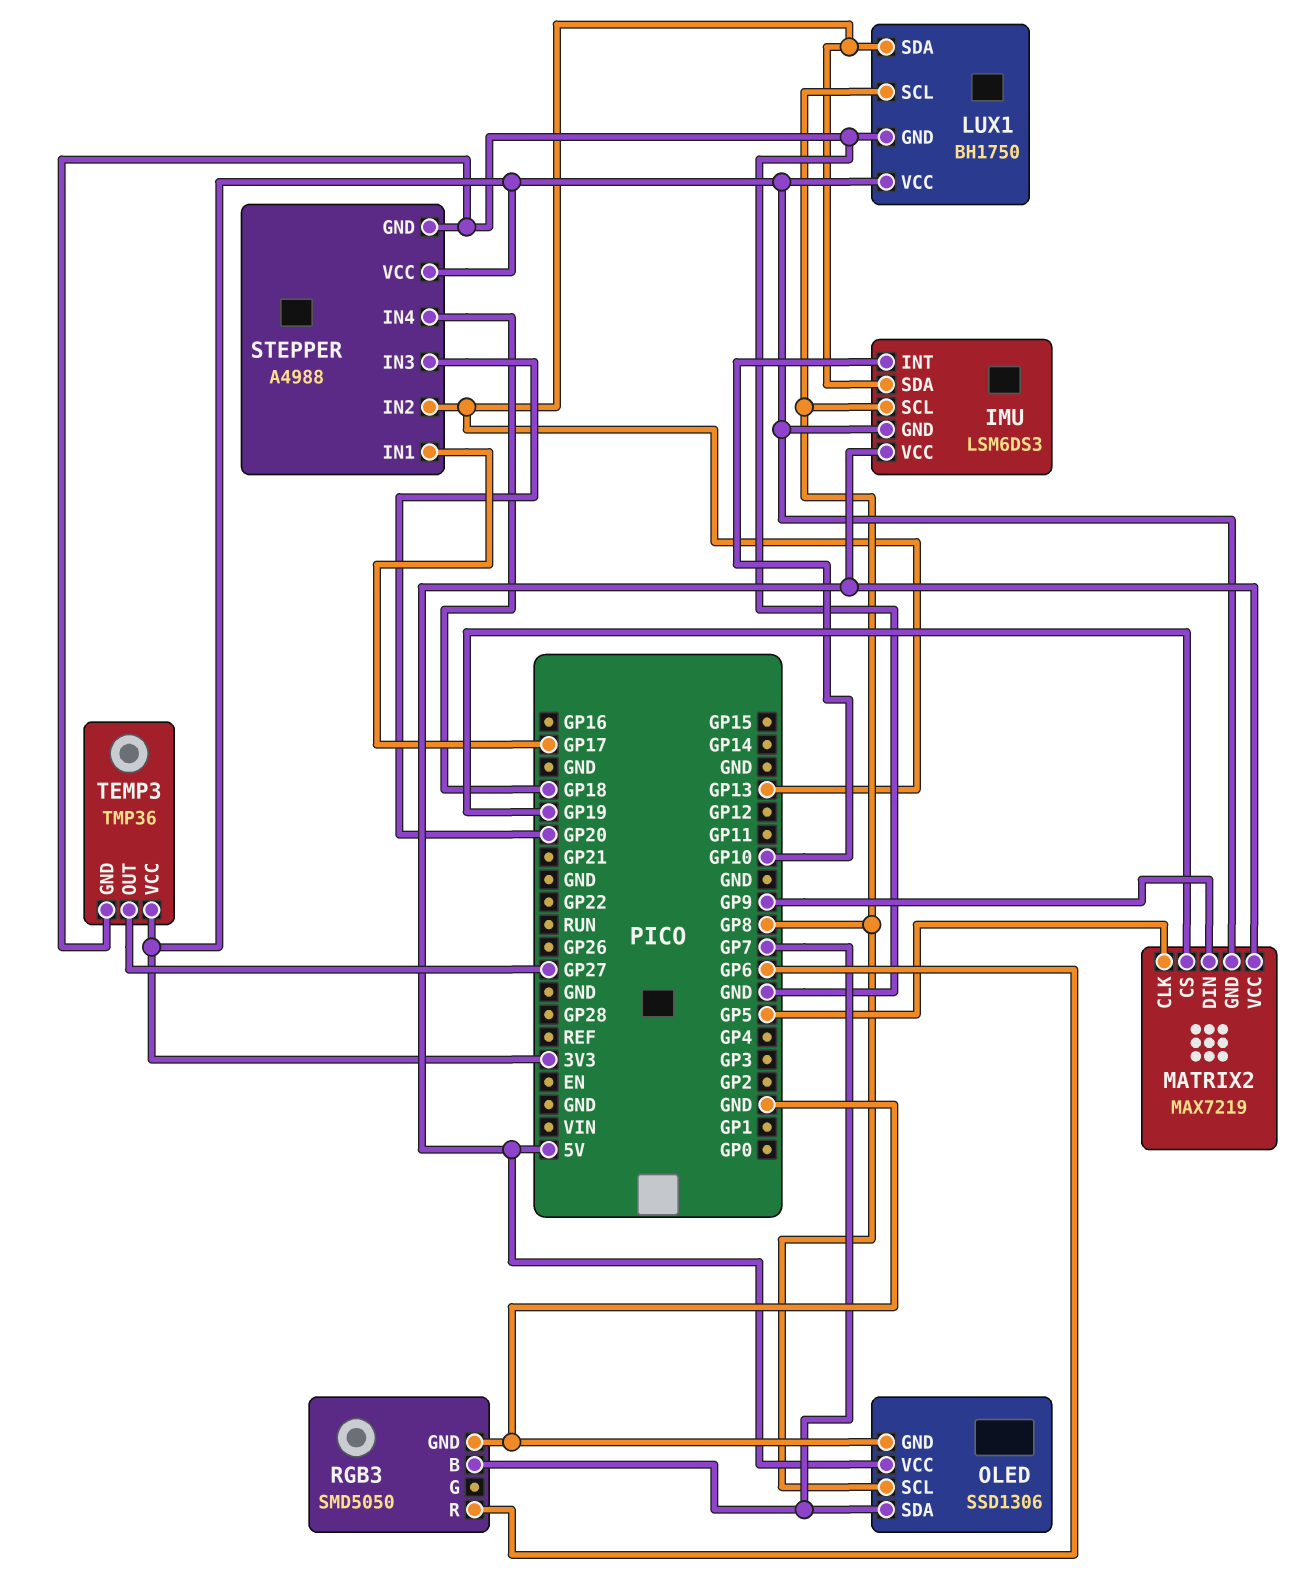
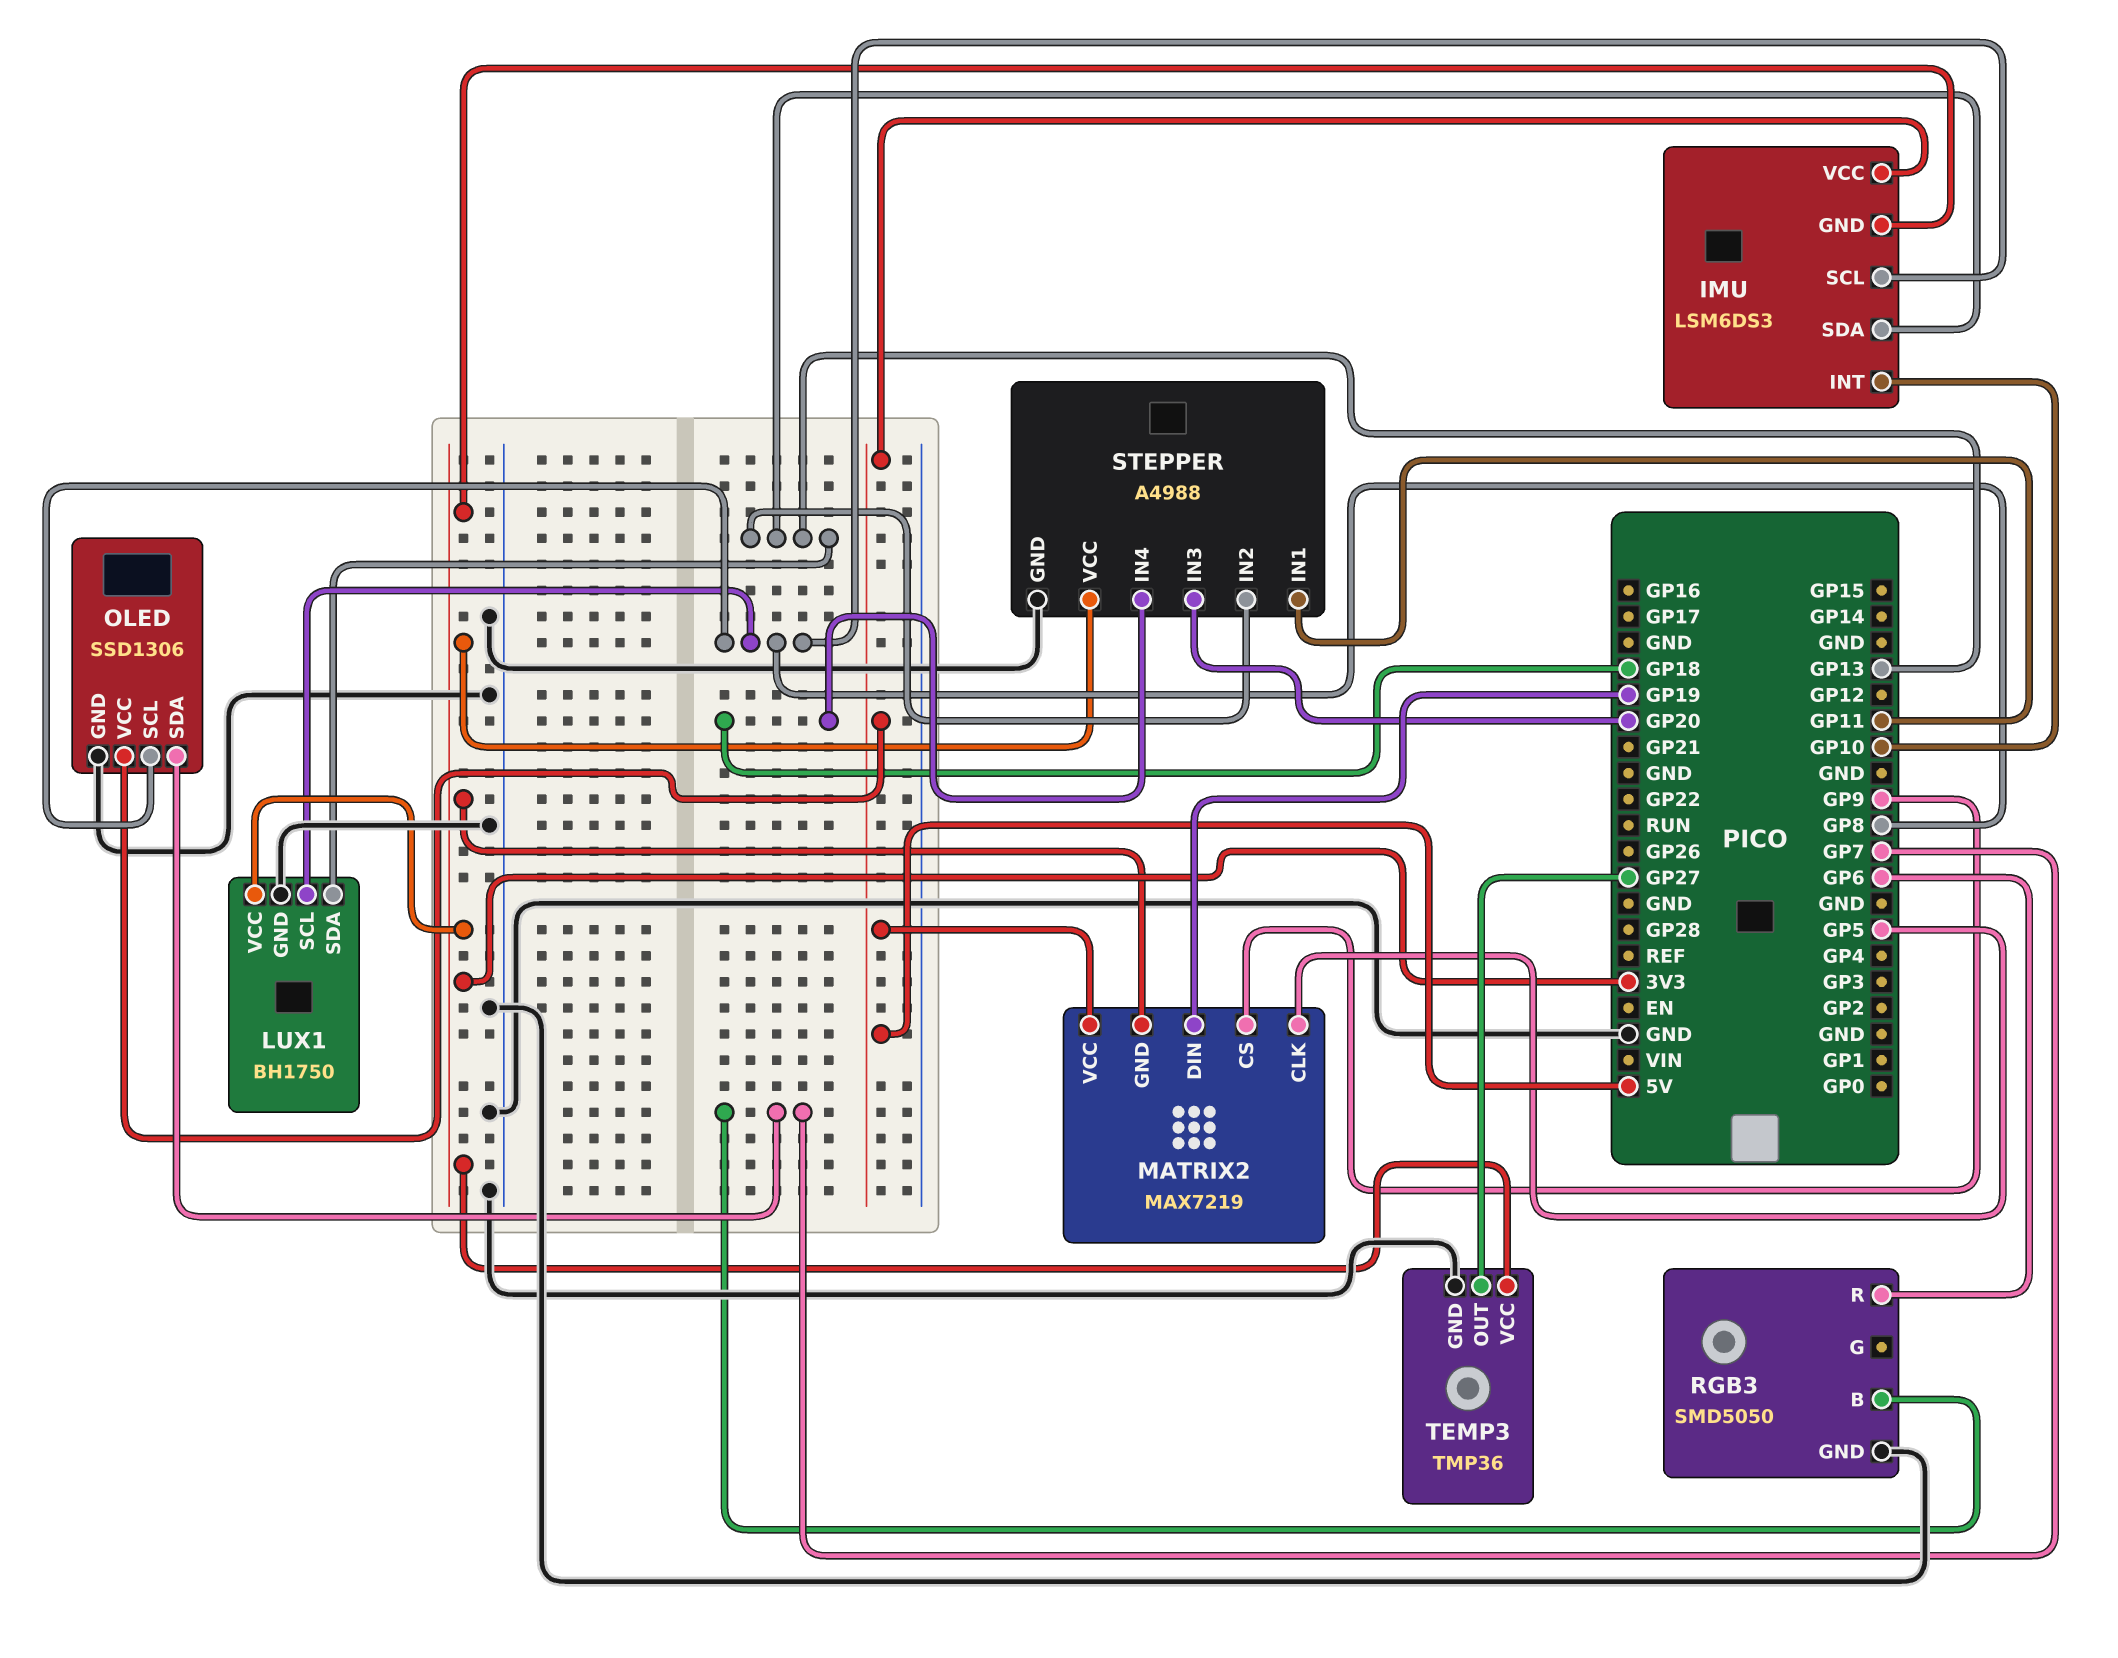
MATRIX2 pin CS: GP19 -> GP9
MATRIX2 pin DIN: GP9 -> GP19
STEPPER pin IN1: GP17 -> GP11

